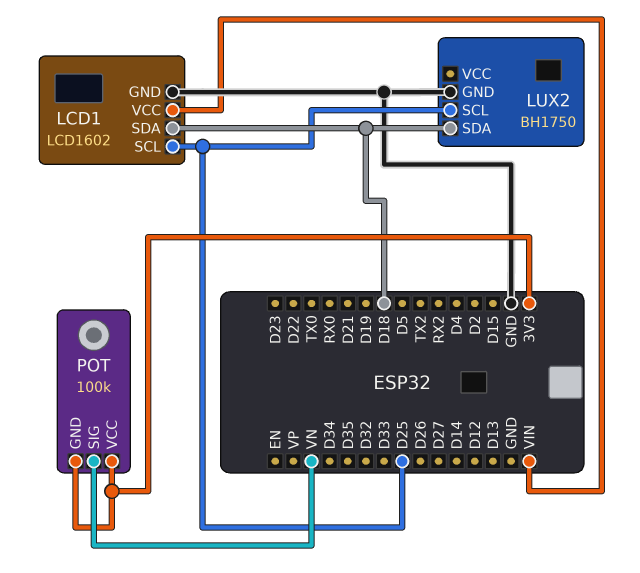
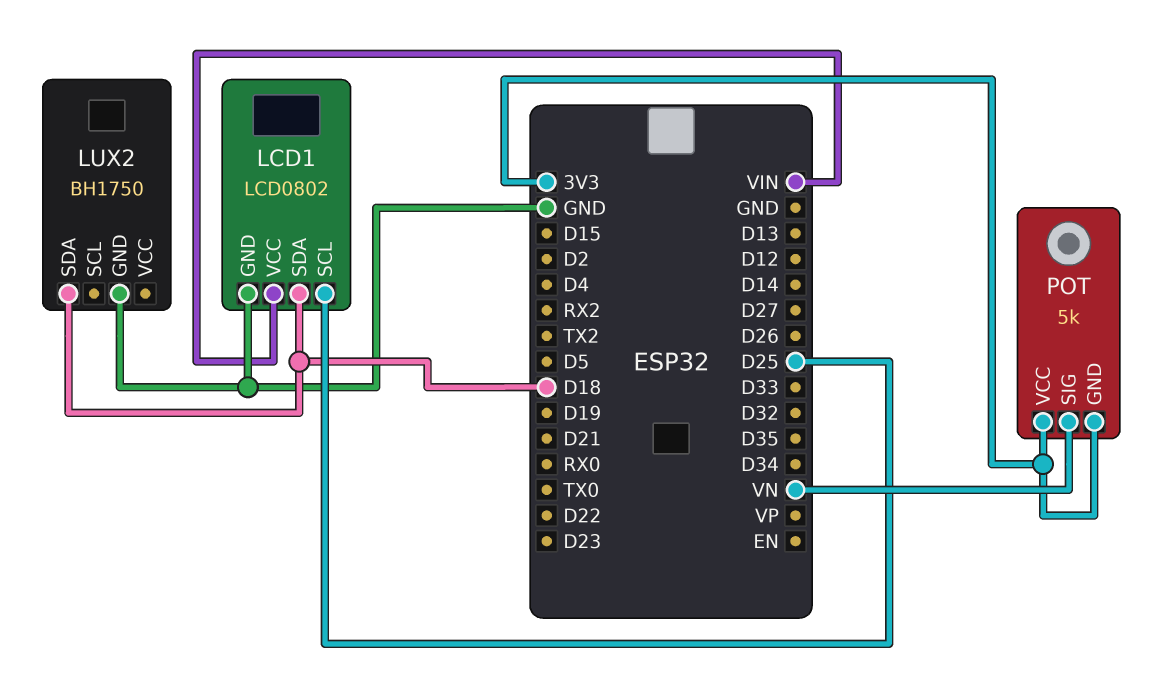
LCD1: LCD1602 -> LCD0802
LUX2 pin SCL: D25 -> none
POT: 100k -> 5k

